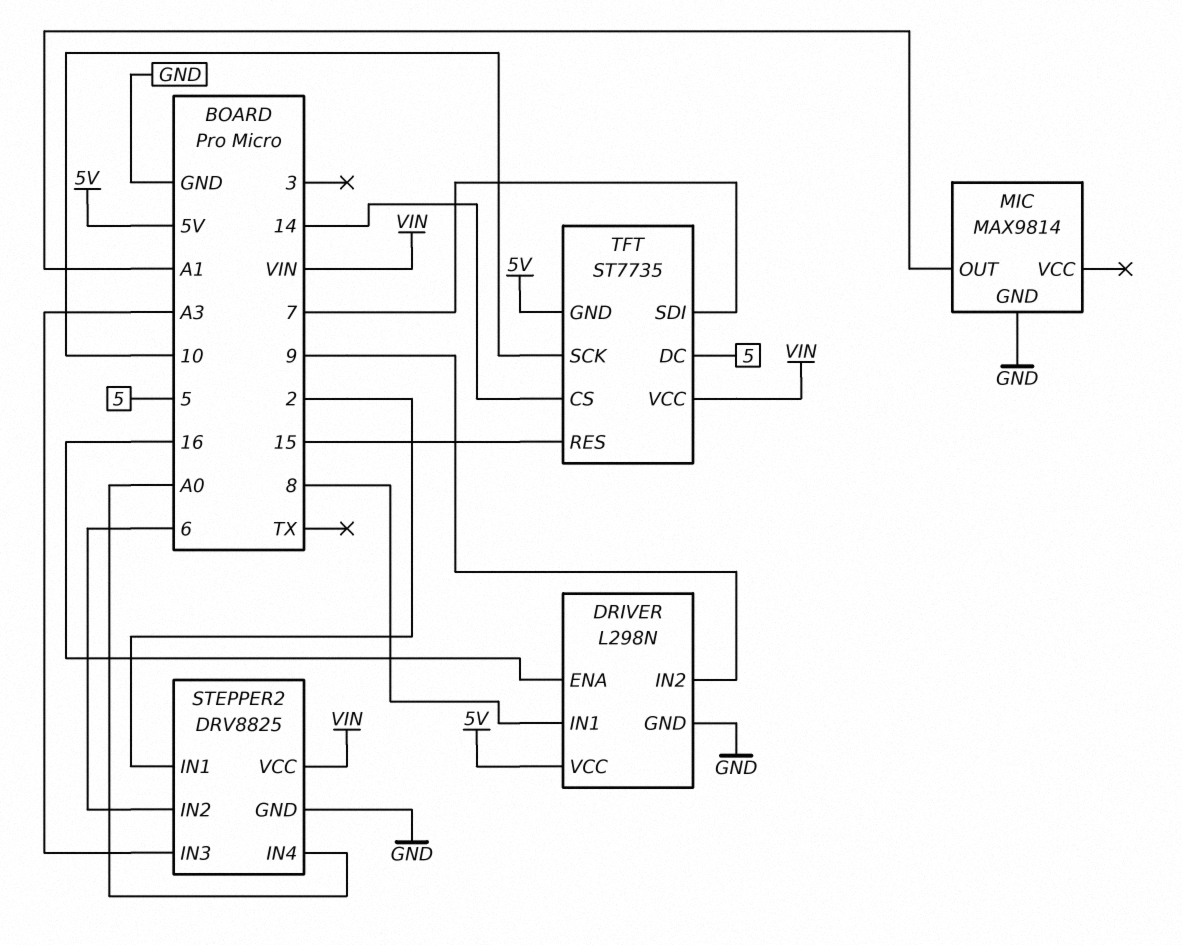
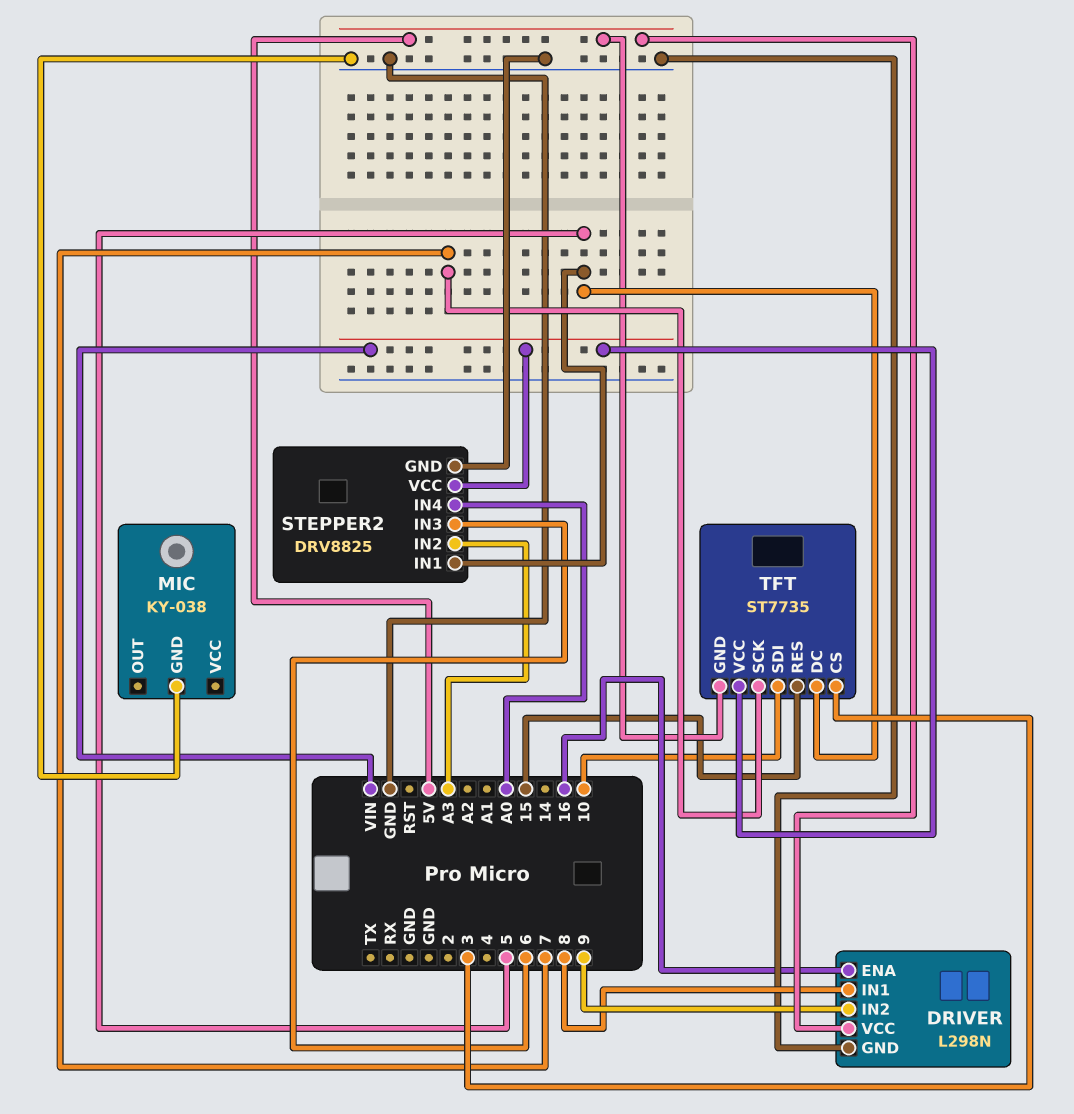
MIC: MAX9814 -> KY-038
MIC pin OUT: A1 -> none
STEPPER2 pin IN1: 2 -> 5
STEPPER2 pin IN2: 6 -> A3
STEPPER2 pin IN3: A3 -> 6
TFT pin CS: 14 -> 3
TFT pin SCK: 10 -> 7
TFT pin SDI: 7 -> 10

